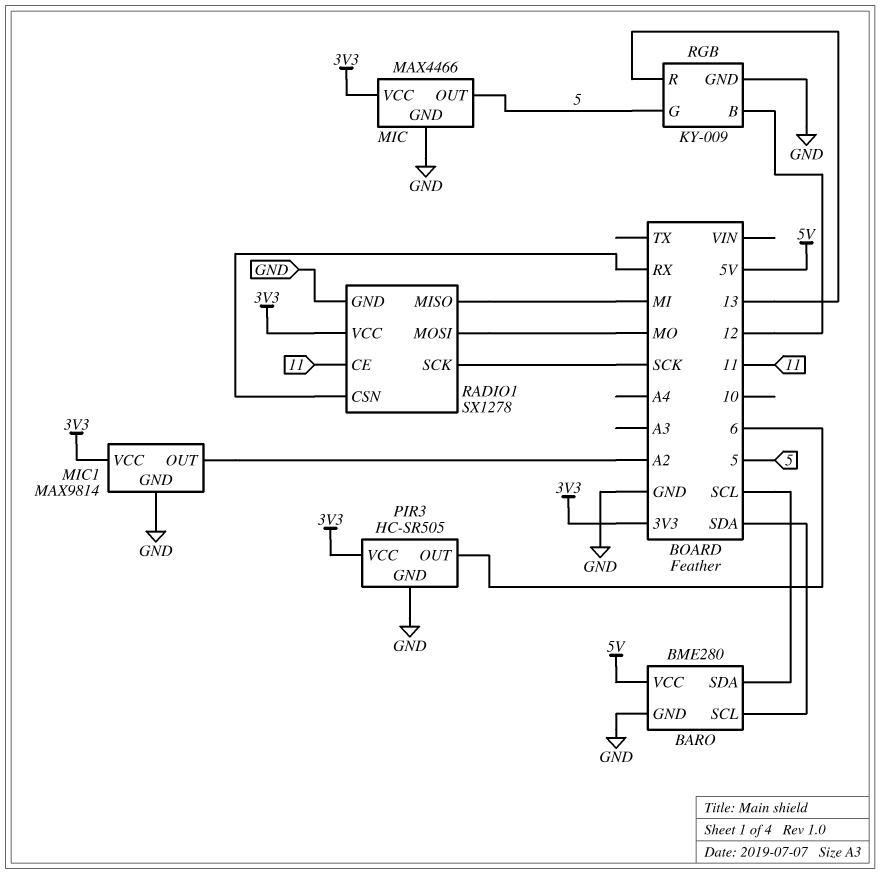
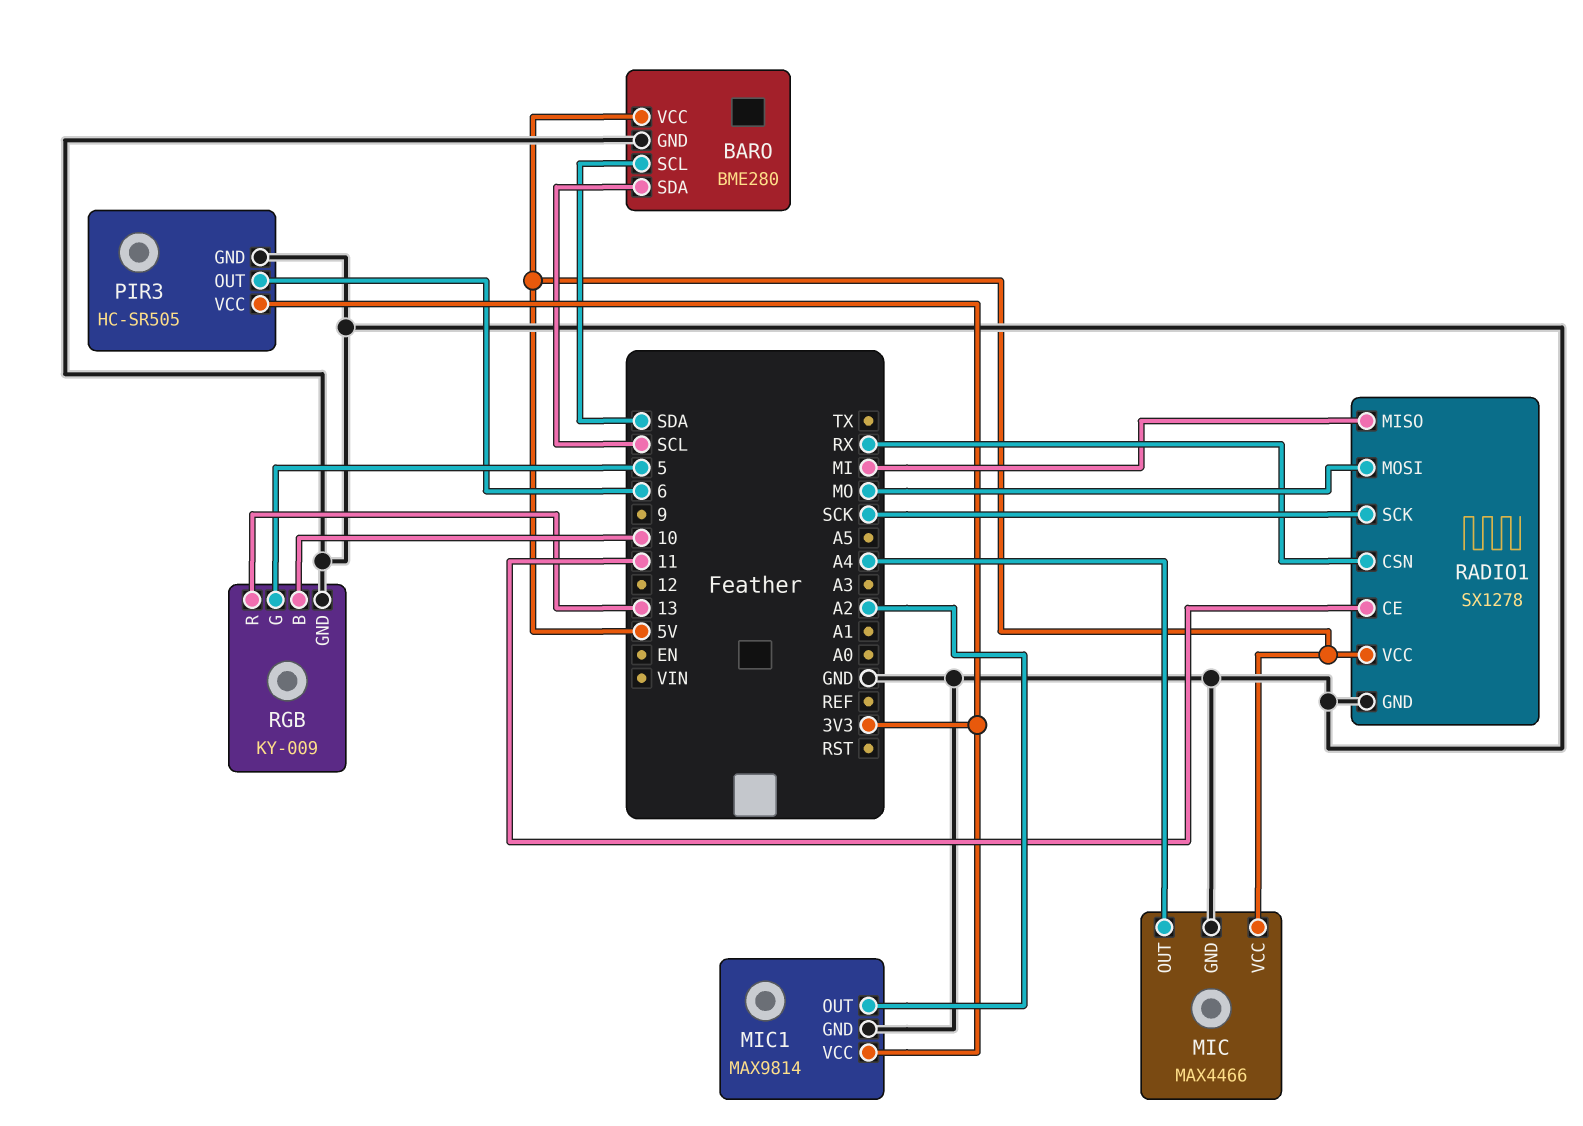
MIC pin OUT: 5 -> A4
MIC pin VCC: 3V3 -> 5V
RADIO1 pin VCC: 3V3 -> 5V
RGB pin B: 12 -> 10

